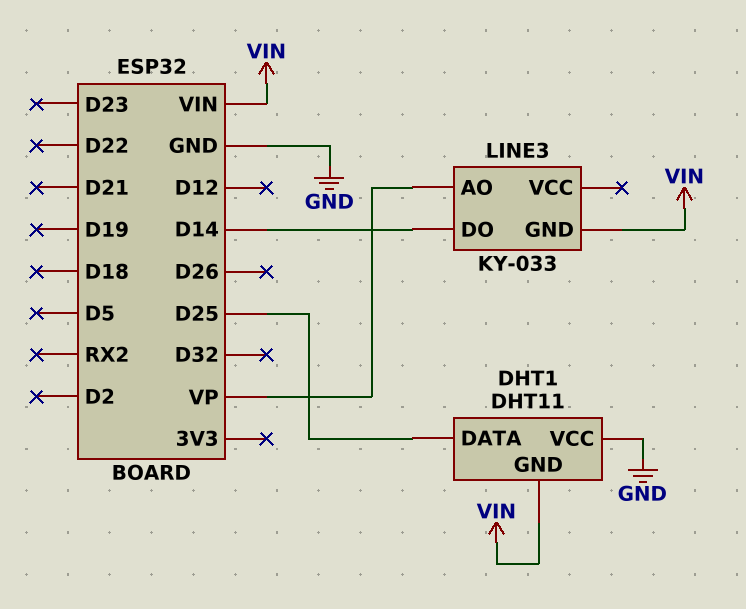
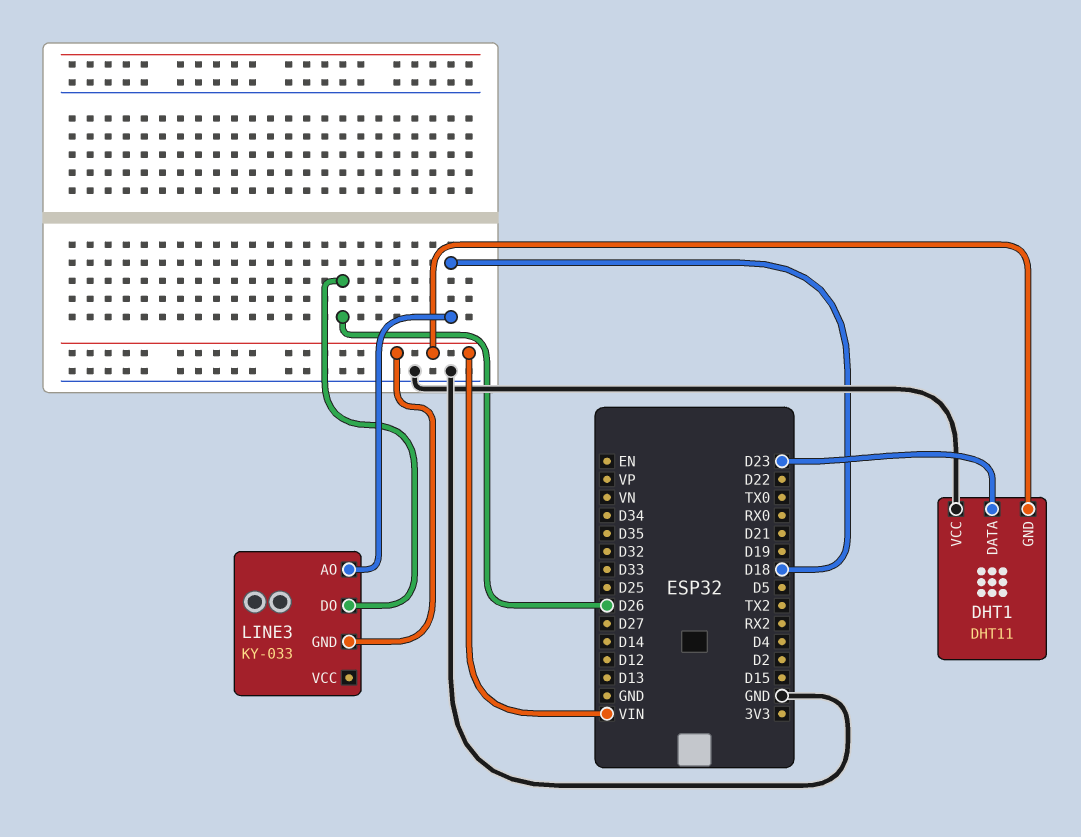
DHT1 pin DATA: D25 -> D23
LINE3 pin AO: VP -> D18
LINE3 pin DO: D14 -> D26

